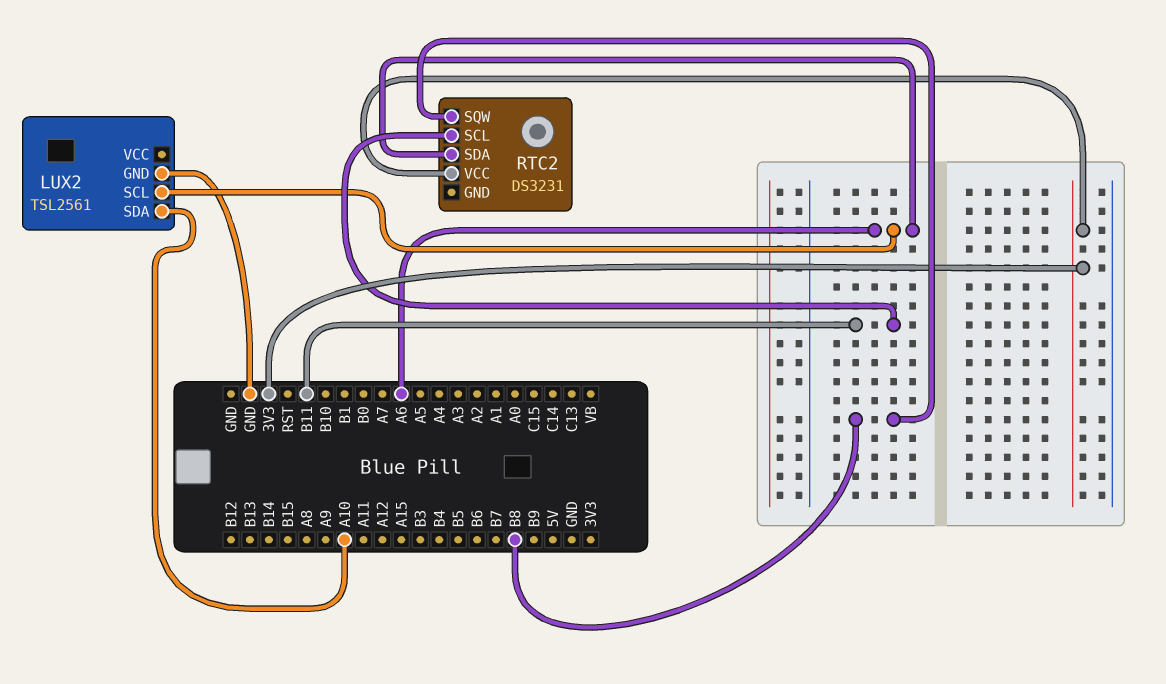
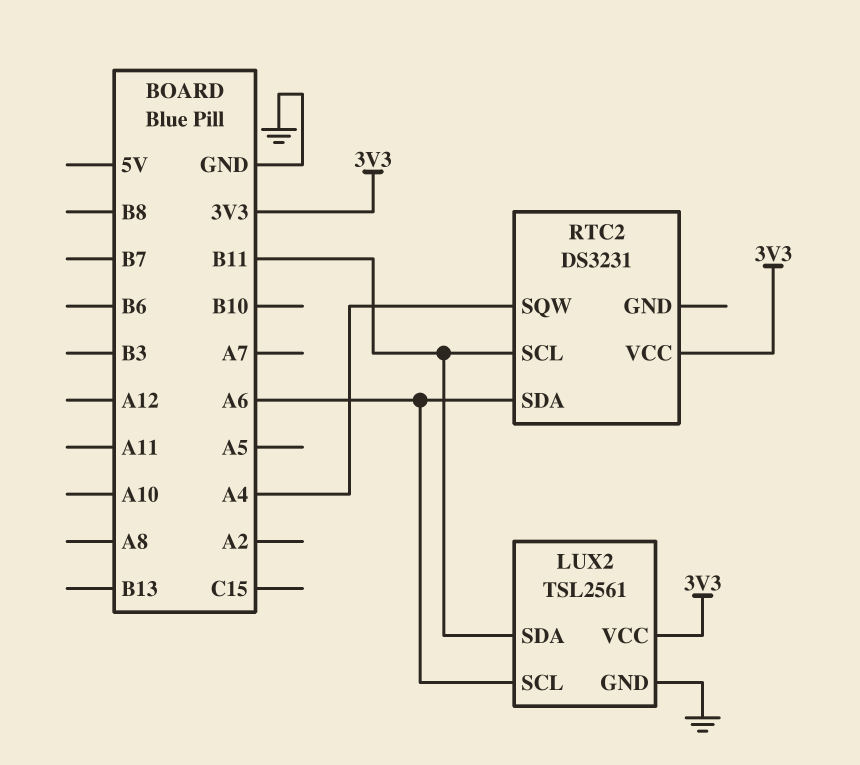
LUX2 pin SDA: A10 -> B11
LUX2 pin VCC: none -> 3V3
RTC2 pin SQW: B8 -> A4

